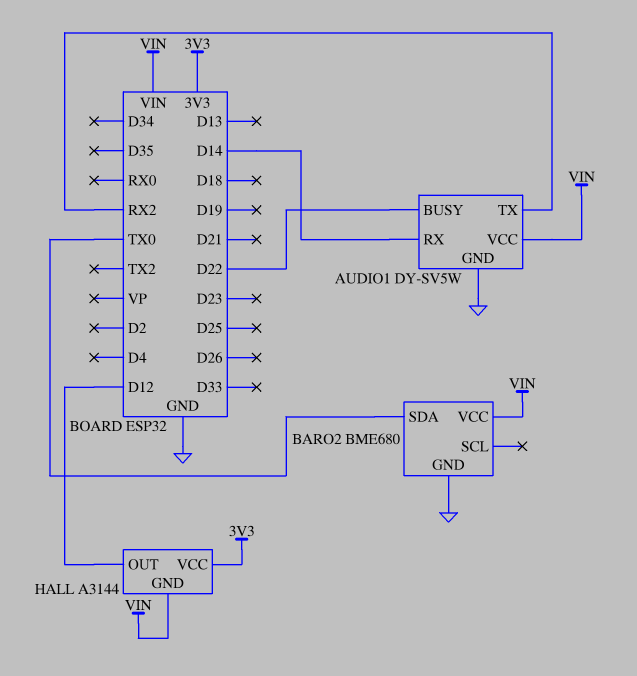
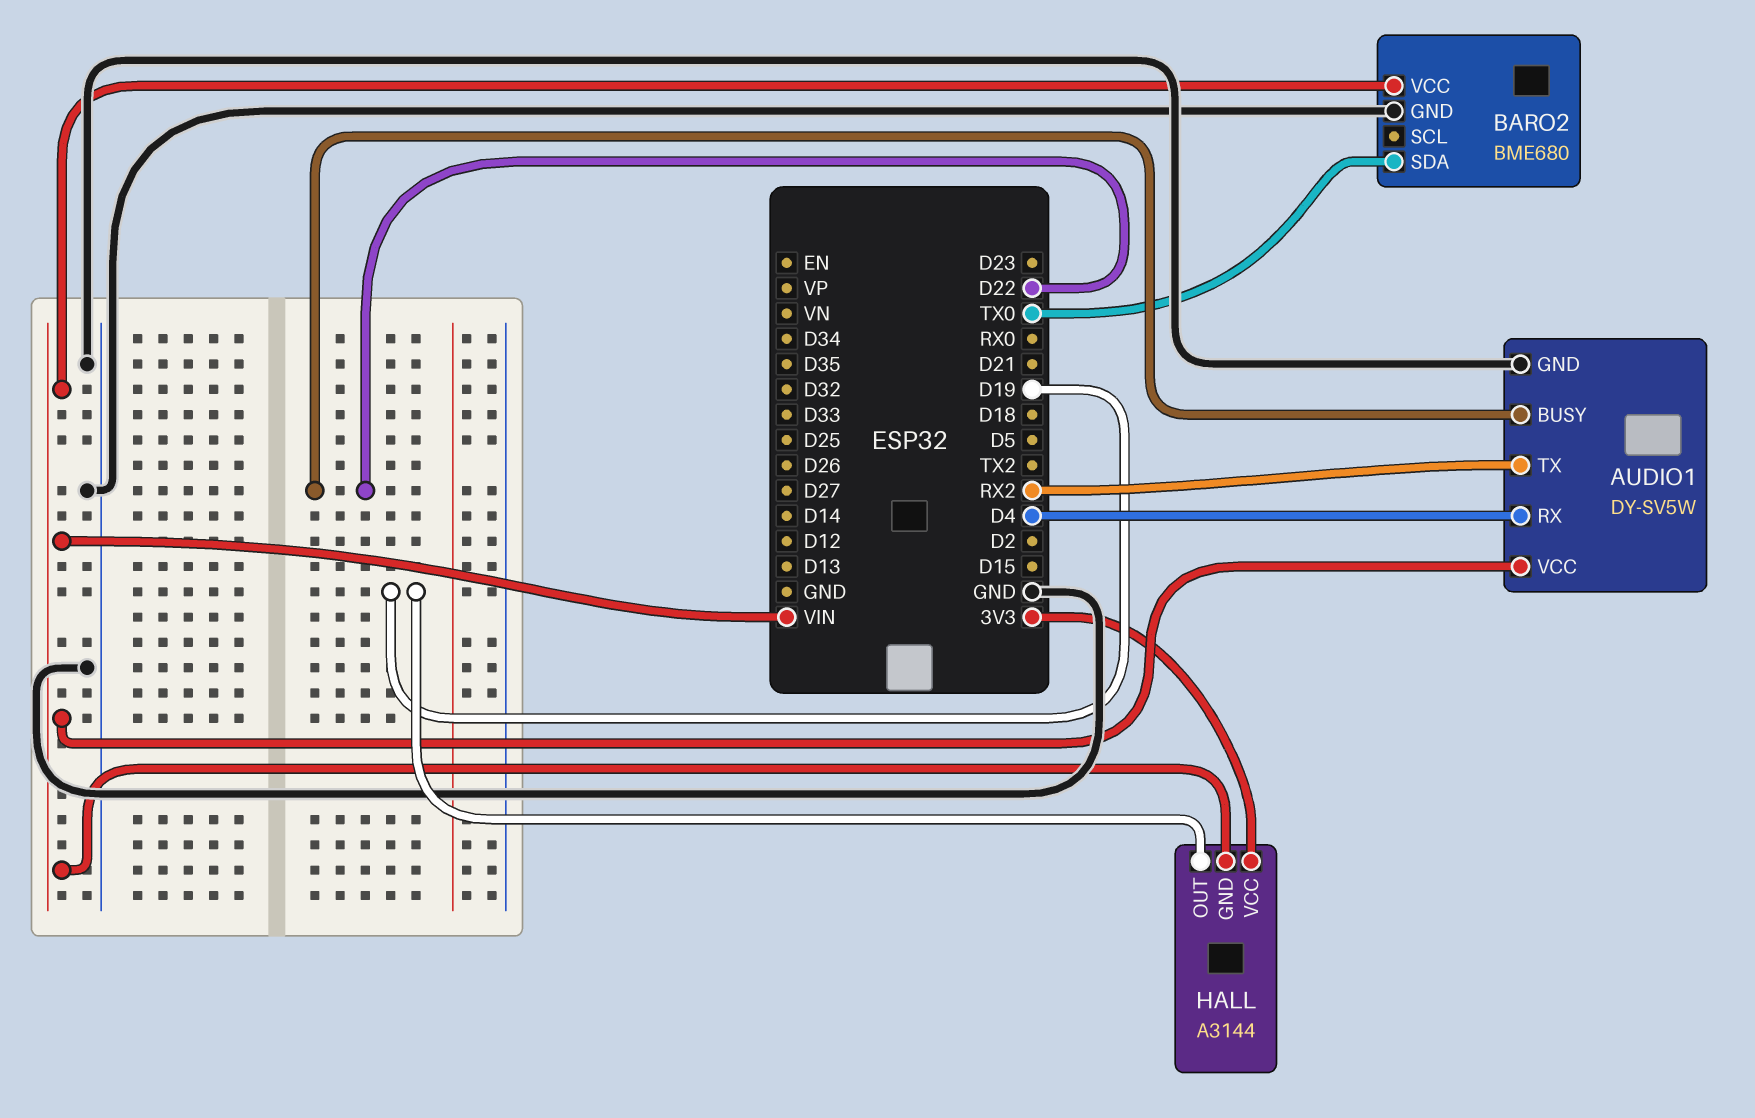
AUDIO1 pin RX: D14 -> D4
HALL pin OUT: D12 -> D19

